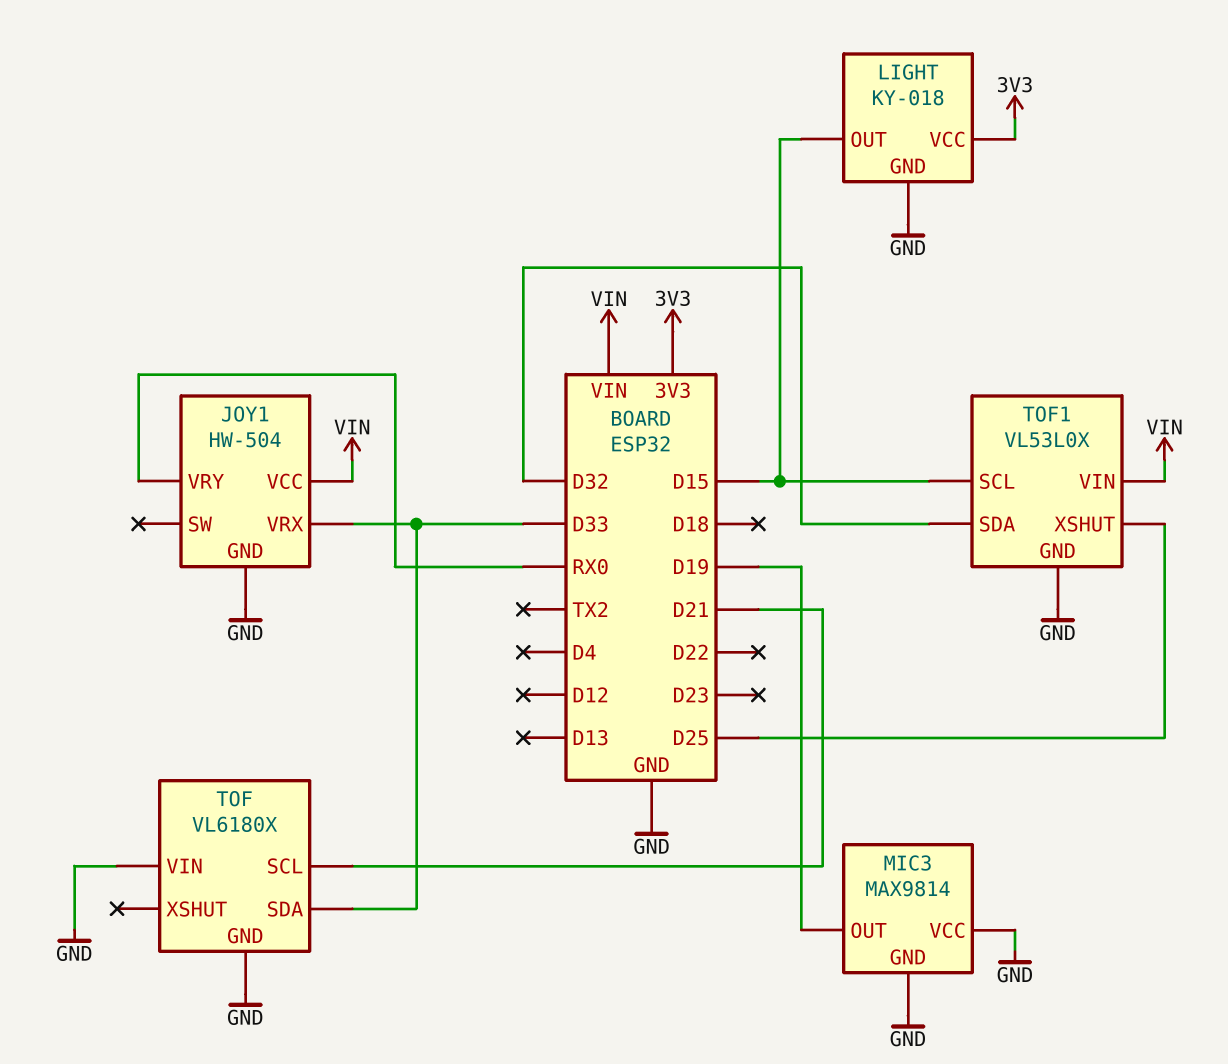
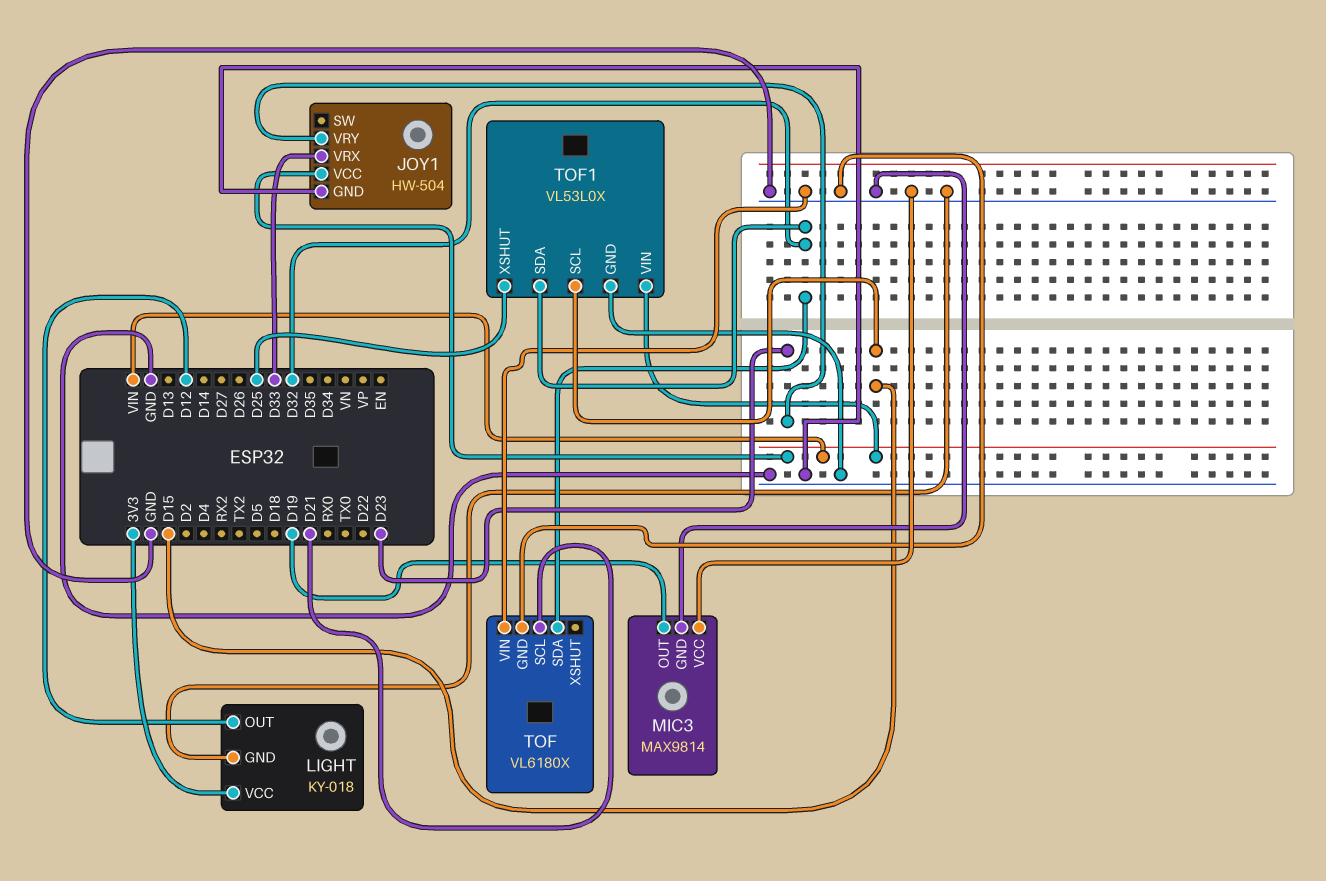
JOY1 pin VRY: RX0 -> D23
LIGHT pin OUT: D15 -> D12
TOF pin SDA: D33 -> D32

